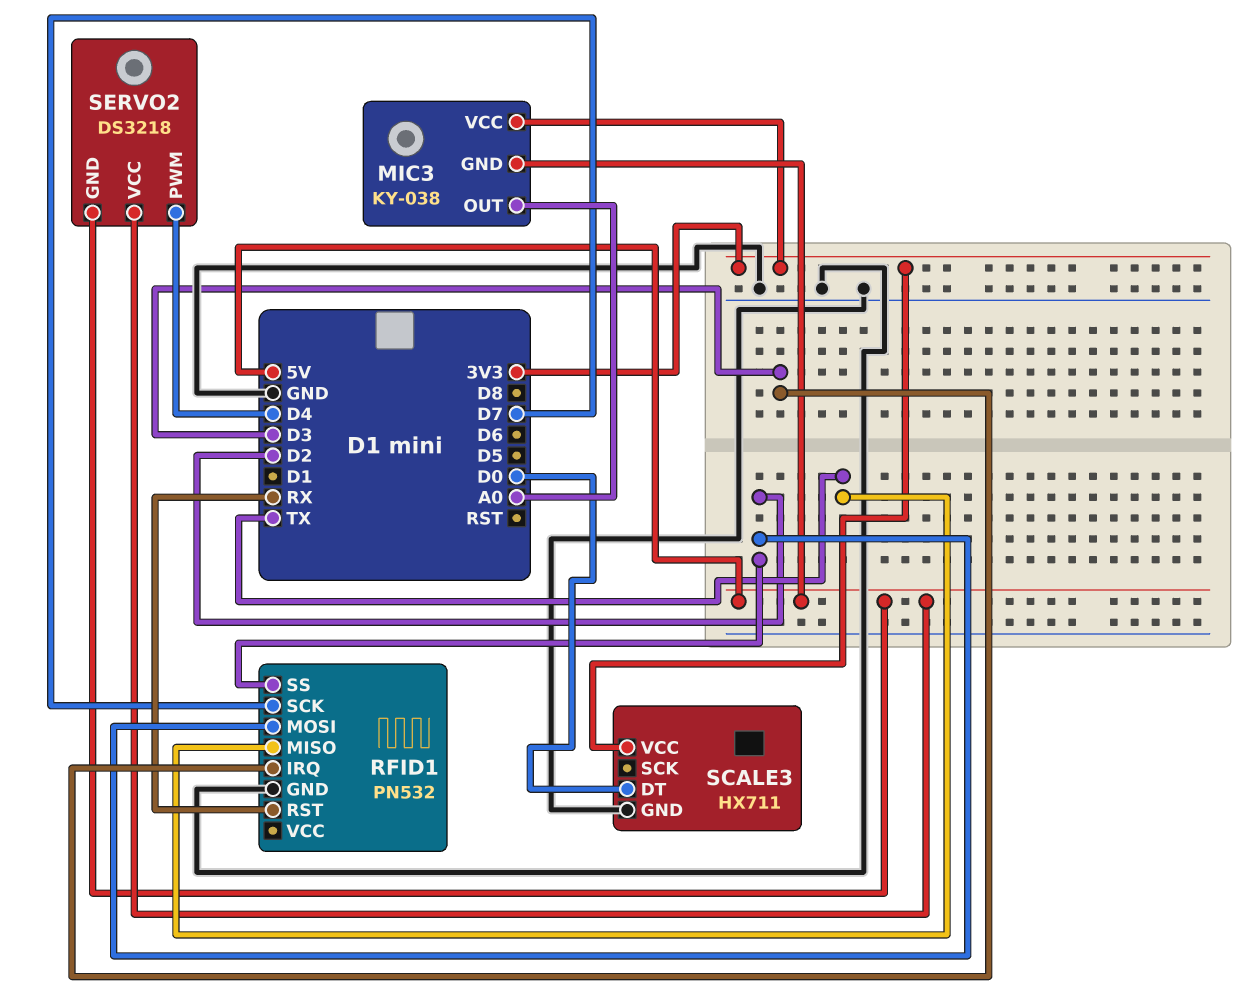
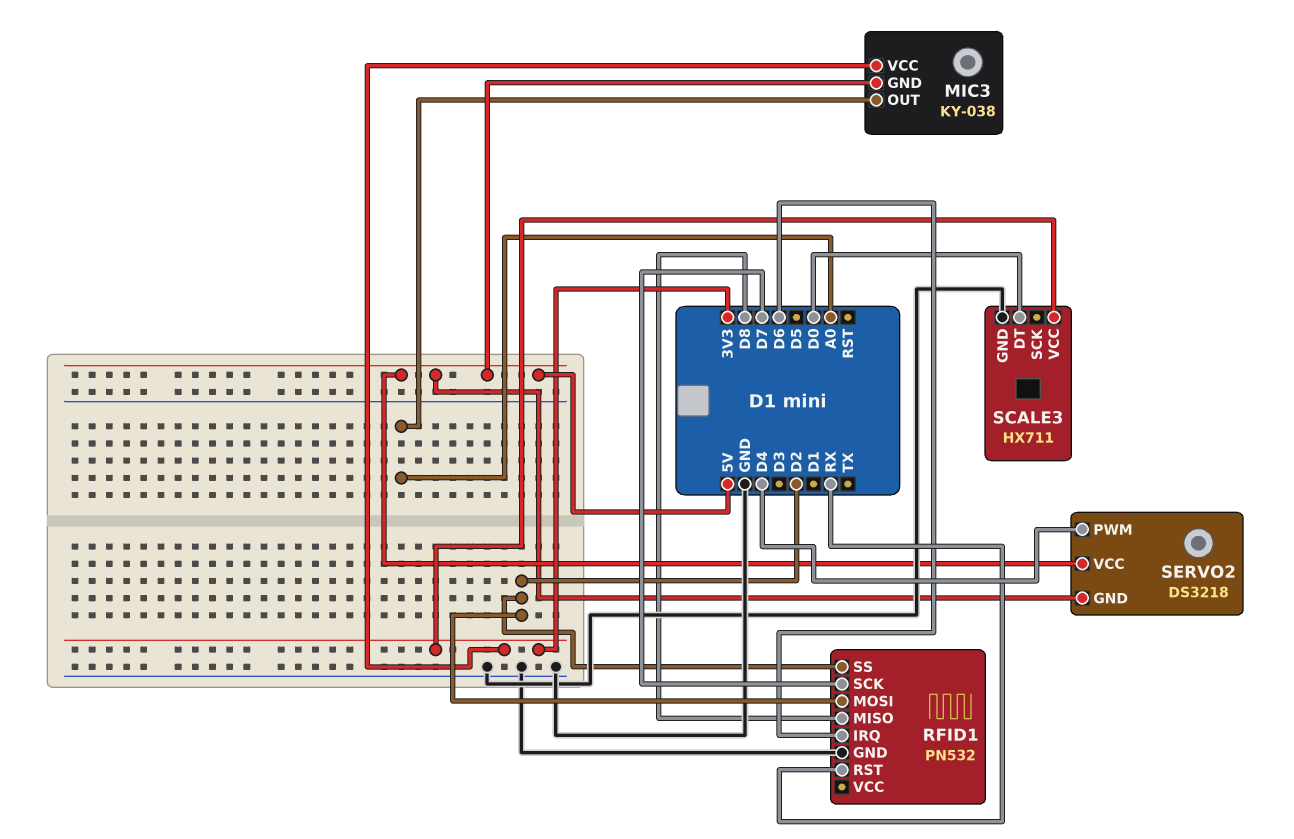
RFID1 pin IRQ: D3 -> D6
RFID1 pin MISO: TX -> D8

